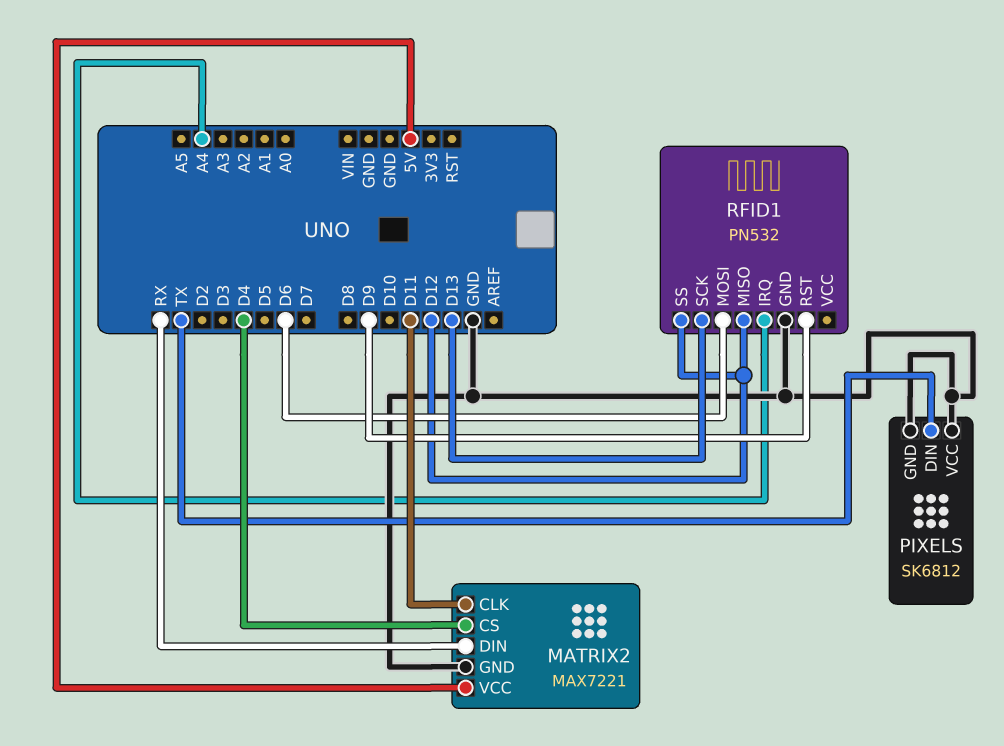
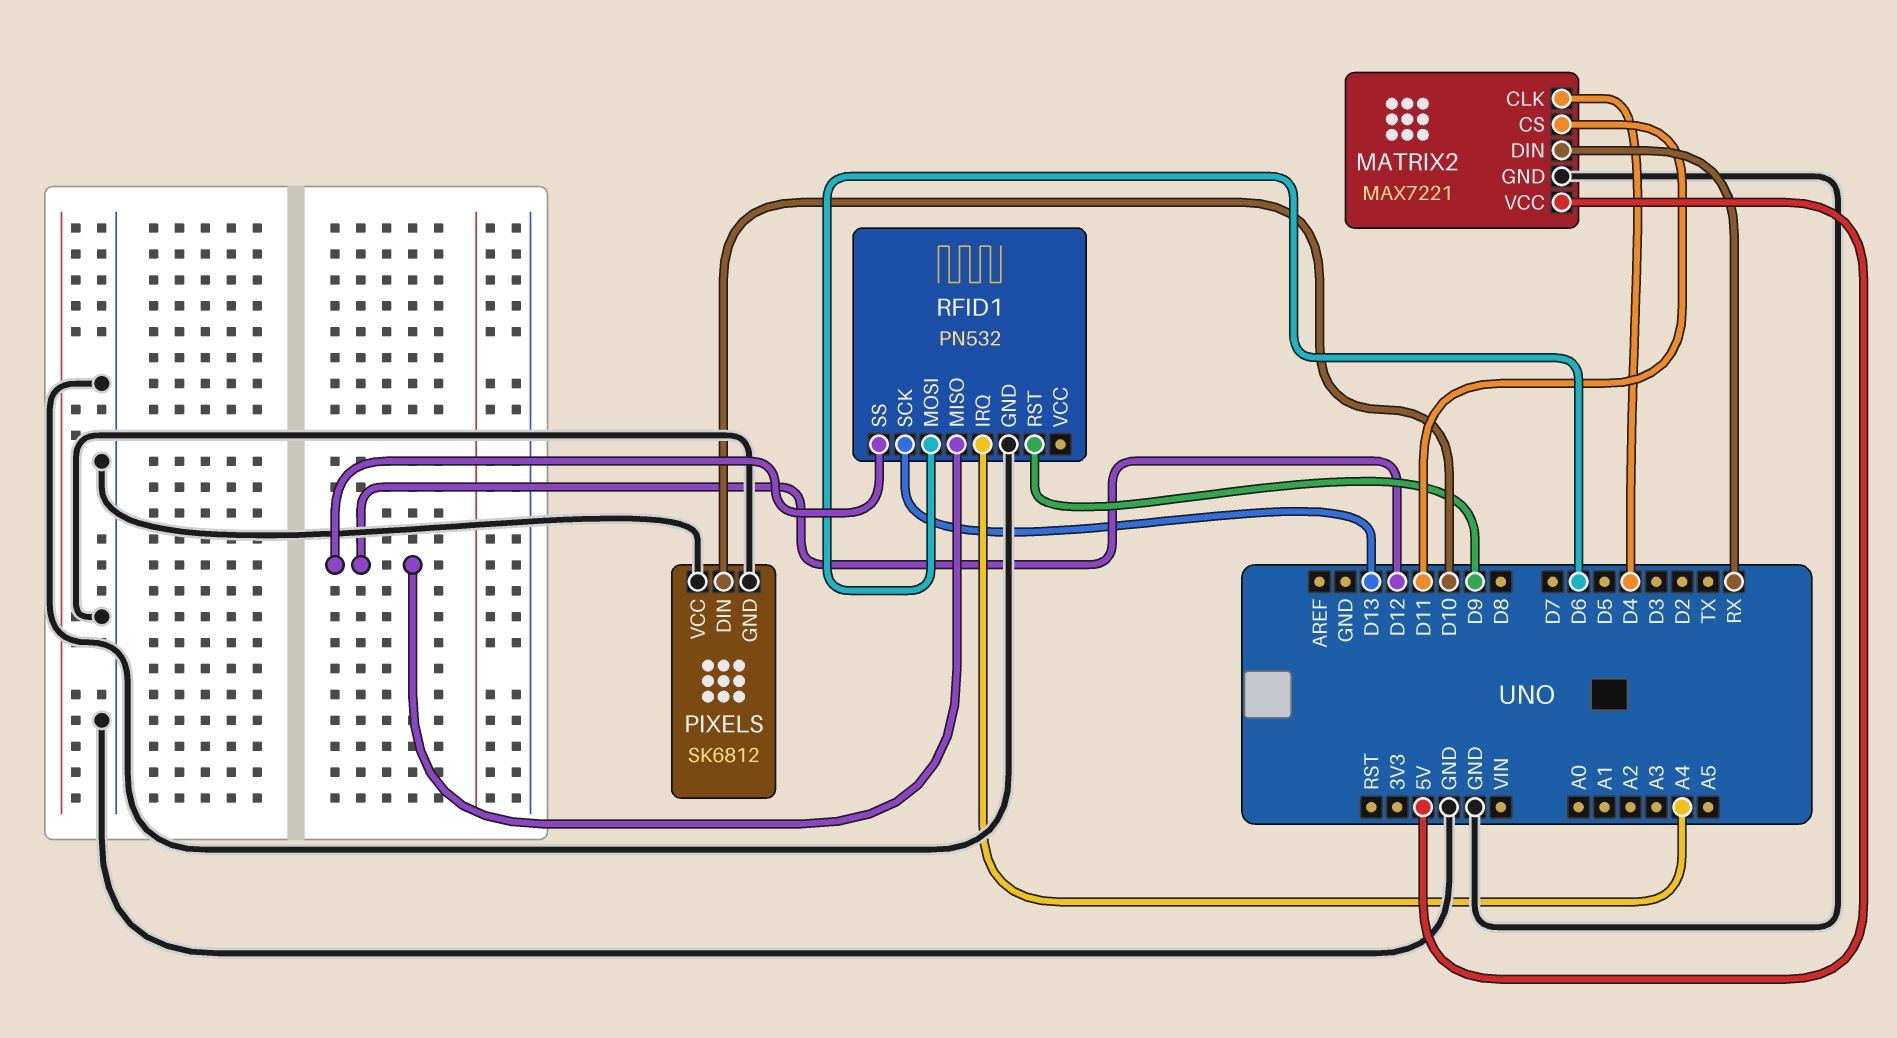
MATRIX2 pin CLK: D11 -> D4
MATRIX2 pin CS: D4 -> D11
PIXELS pin DIN: TX -> D10

